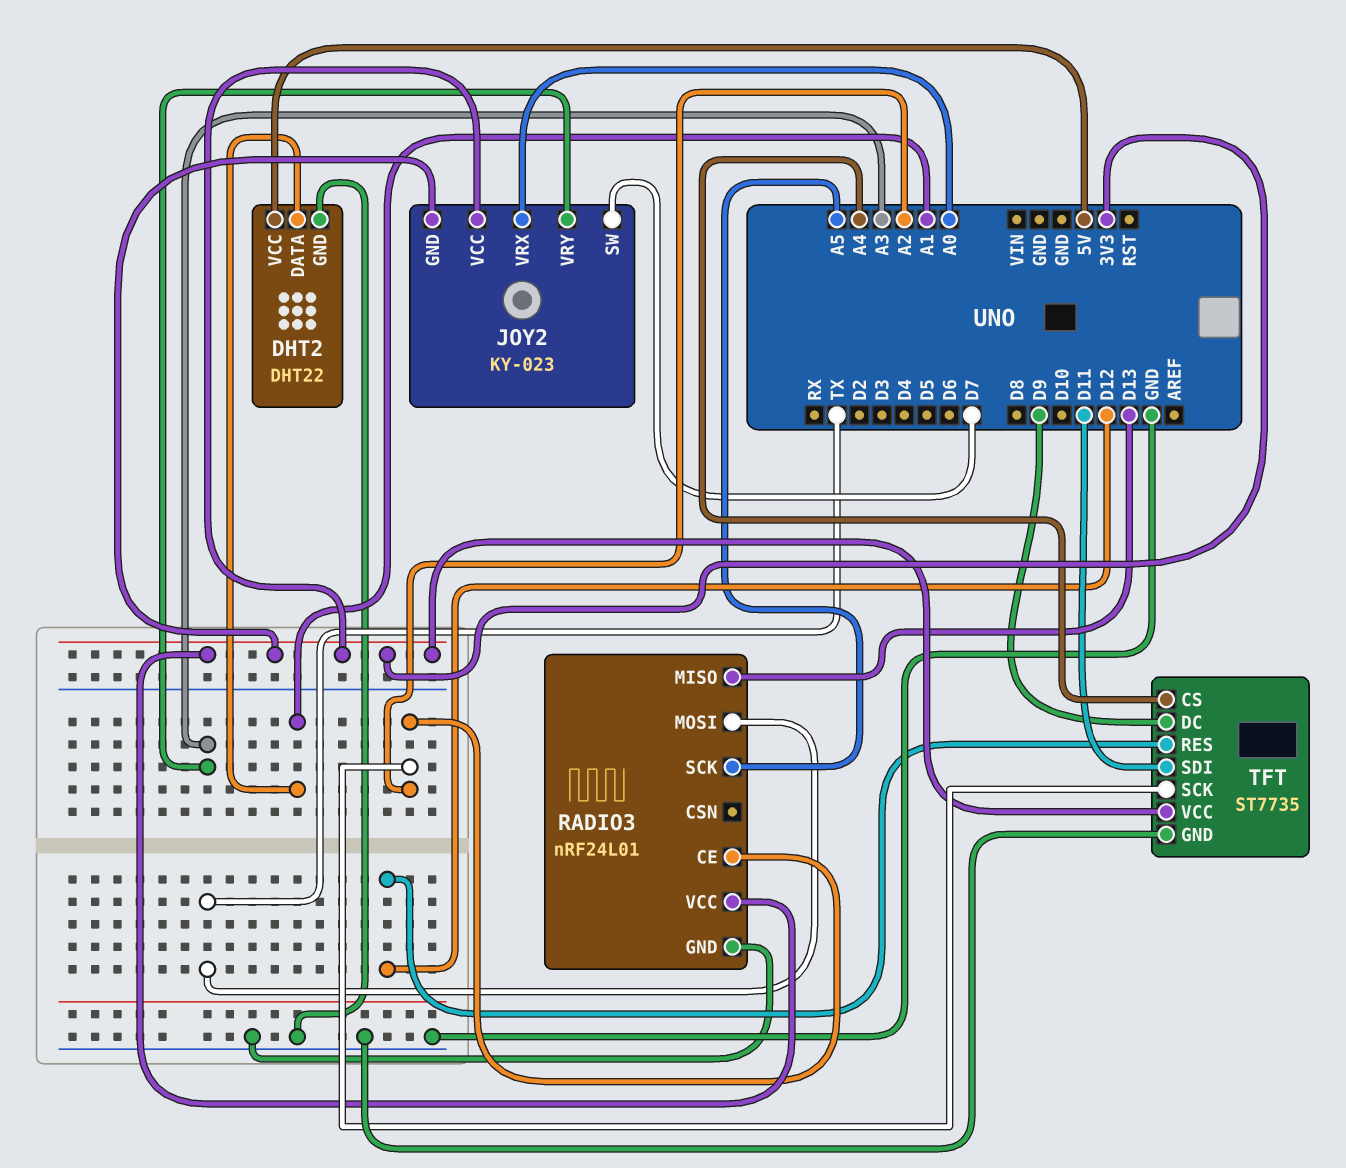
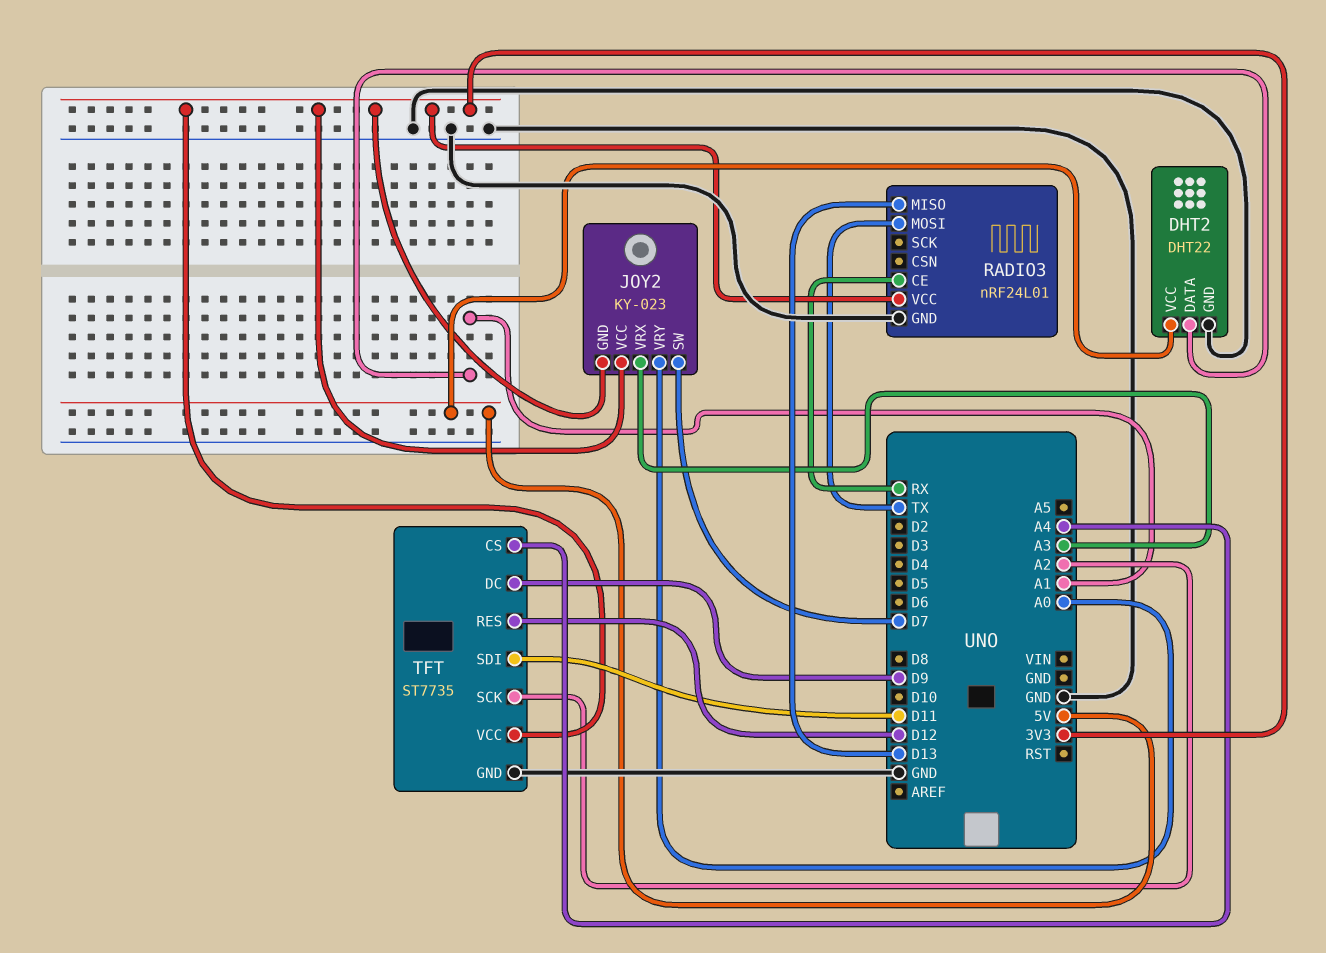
JOY2 pin VRX: A0 -> A3
JOY2 pin VRY: A3 -> A0
RADIO3 pin CE: A2 -> RX
RADIO3 pin SCK: A5 -> none

